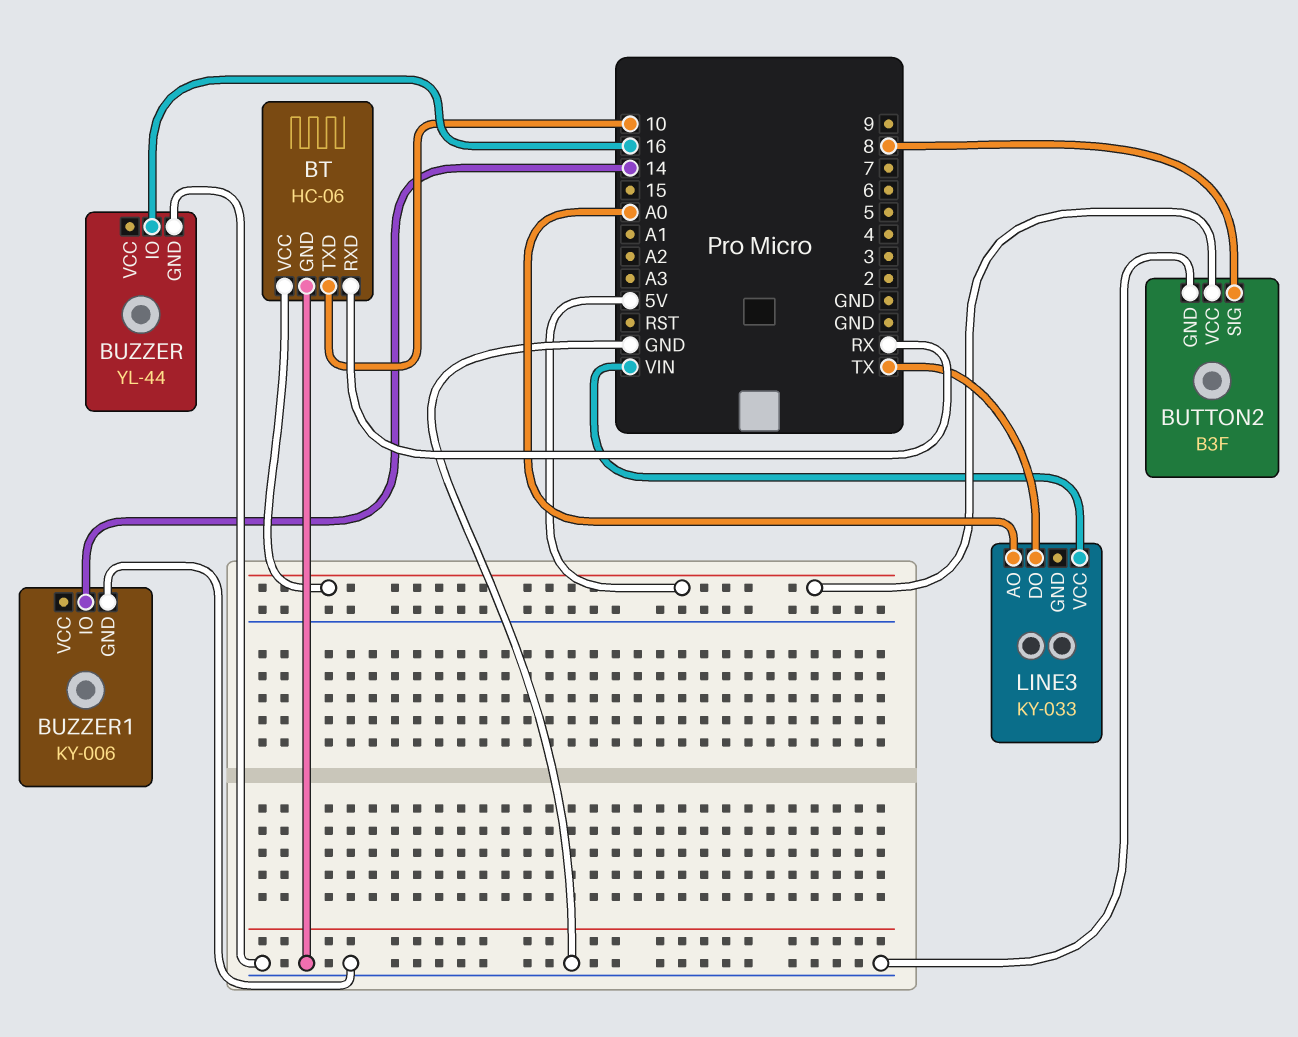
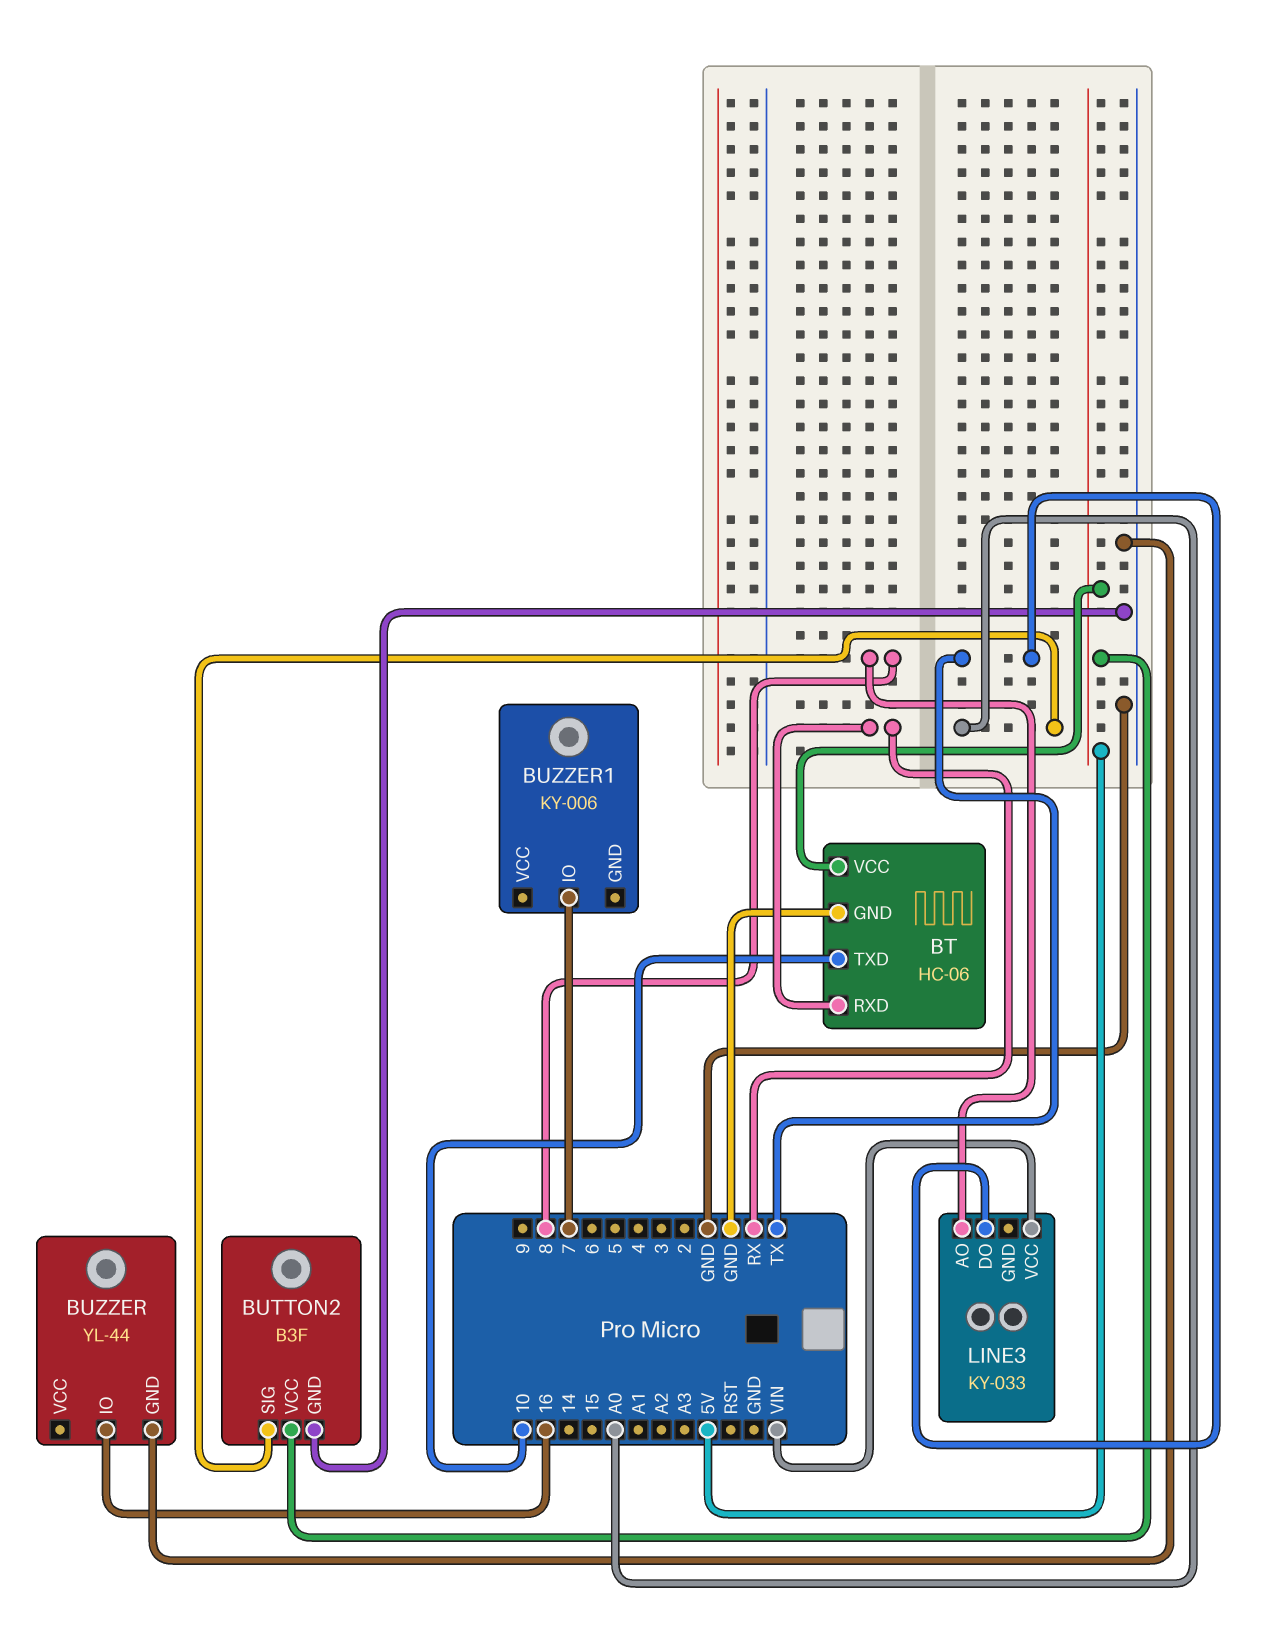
BUTTON2 pin SIG: 8 -> A0
BUZZER1 pin GND: GND -> none
BUZZER1 pin IO: 14 -> 7
LINE3 pin AO: A0 -> 8

